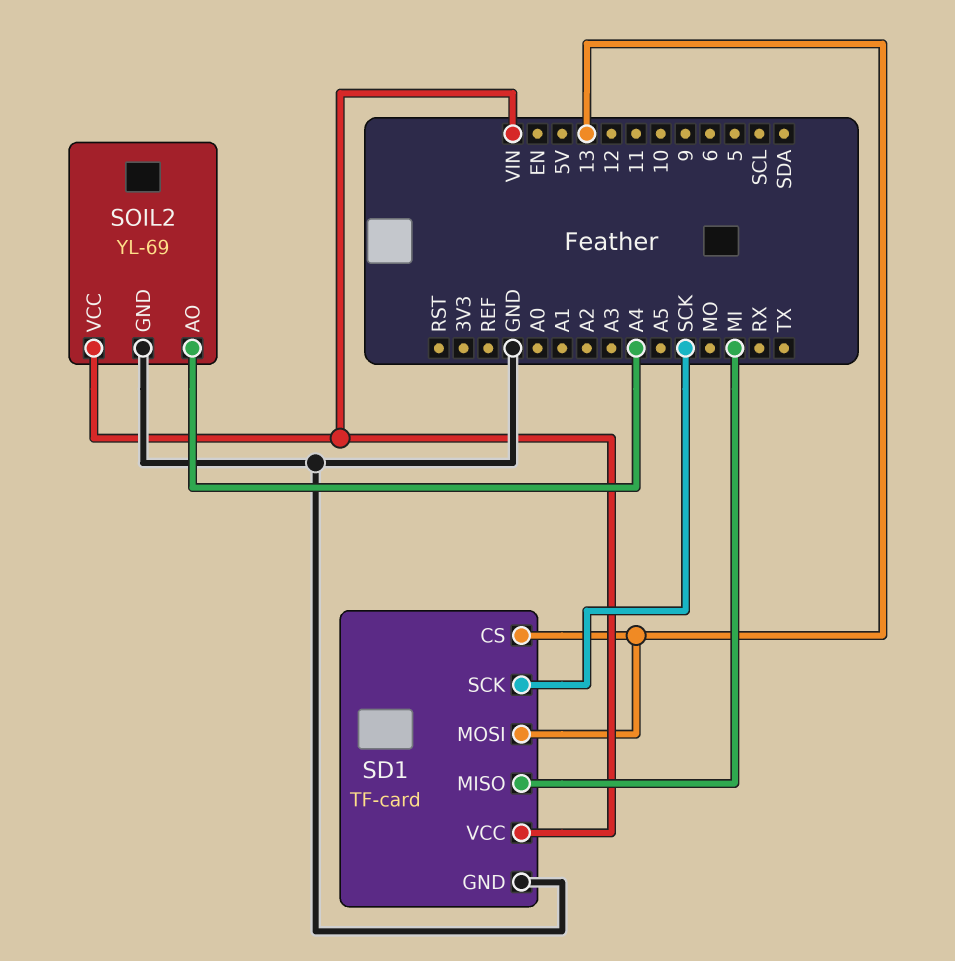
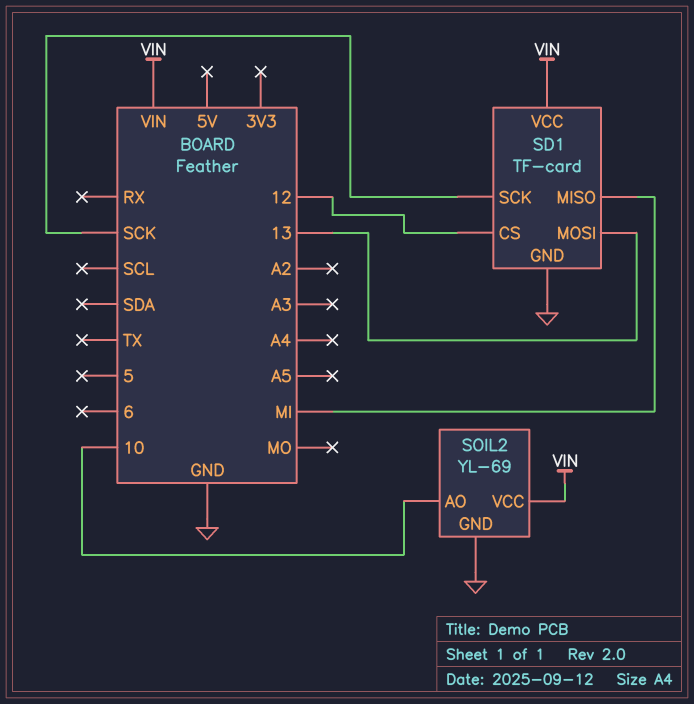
SD1 pin CS: 13 -> 12
SOIL2 pin AO: A4 -> 10

